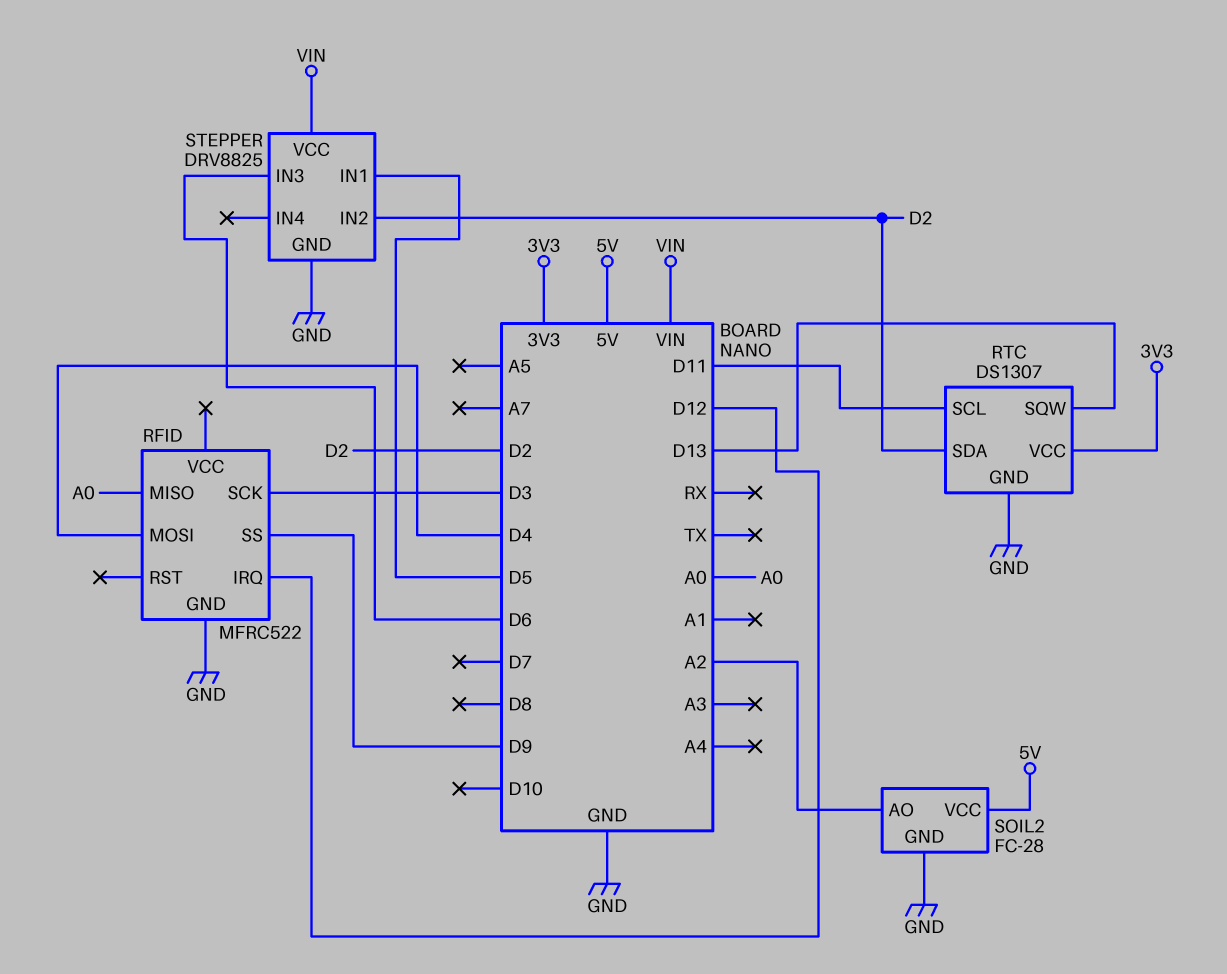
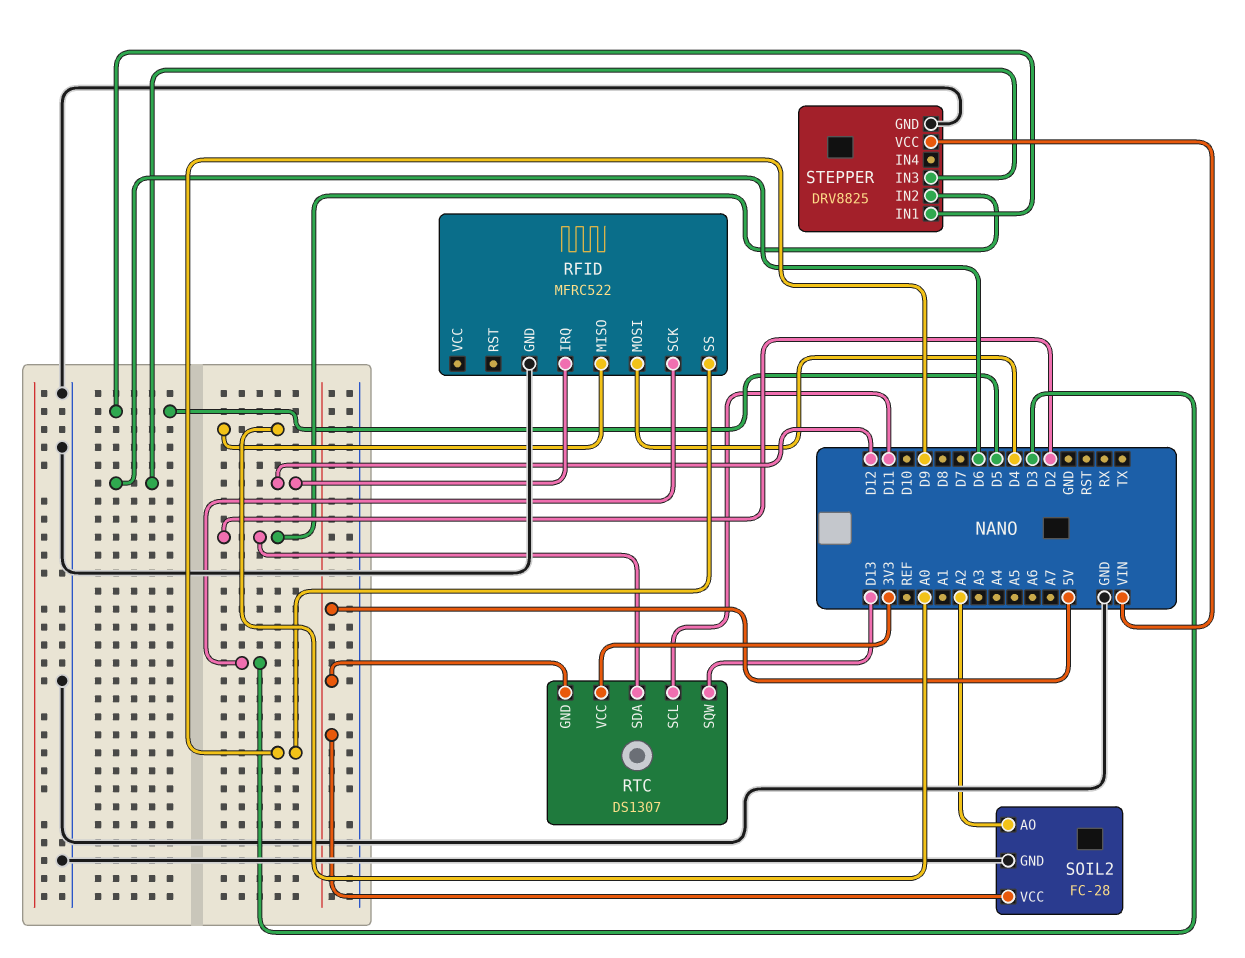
RTC pin GND: GND -> 5V

